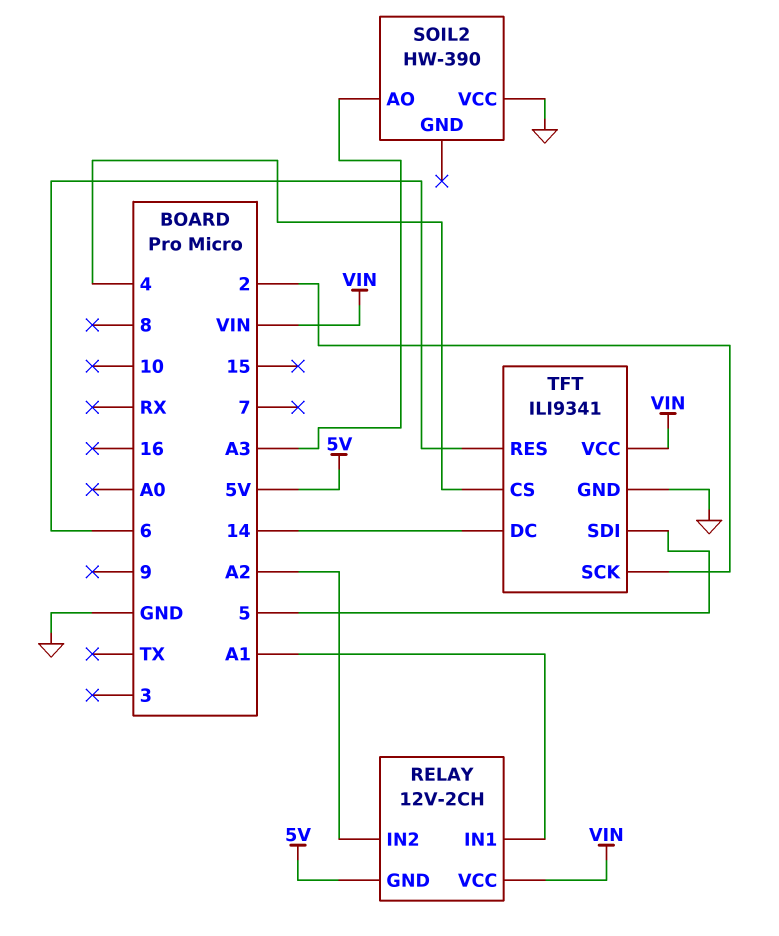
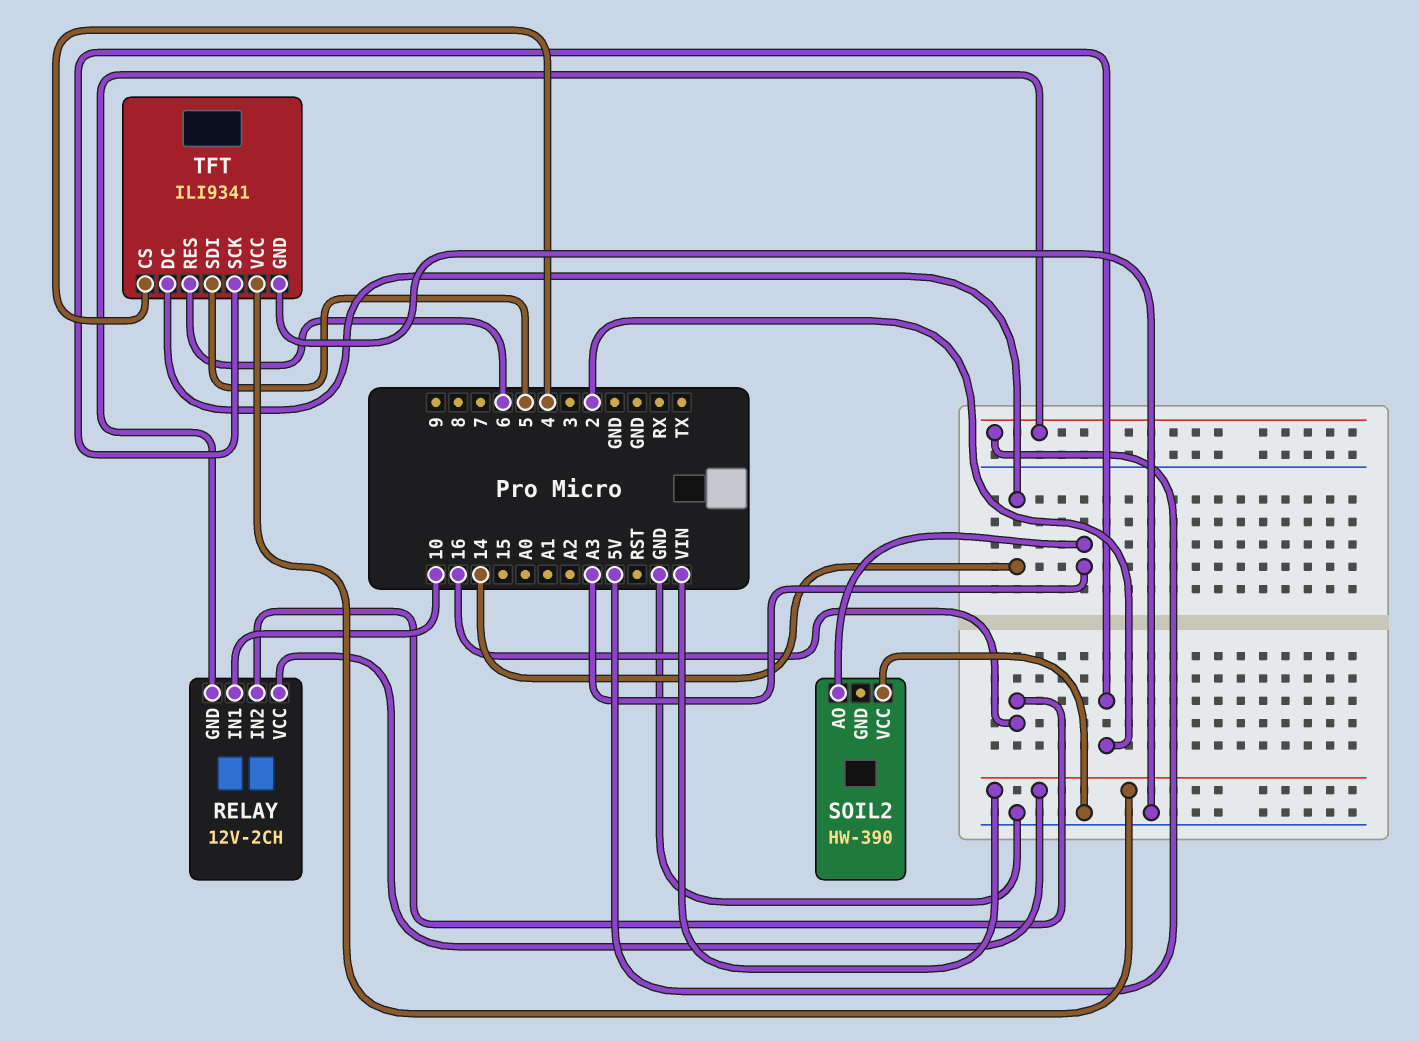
RELAY pin IN1: A1 -> 10
RELAY pin IN2: A2 -> 16

